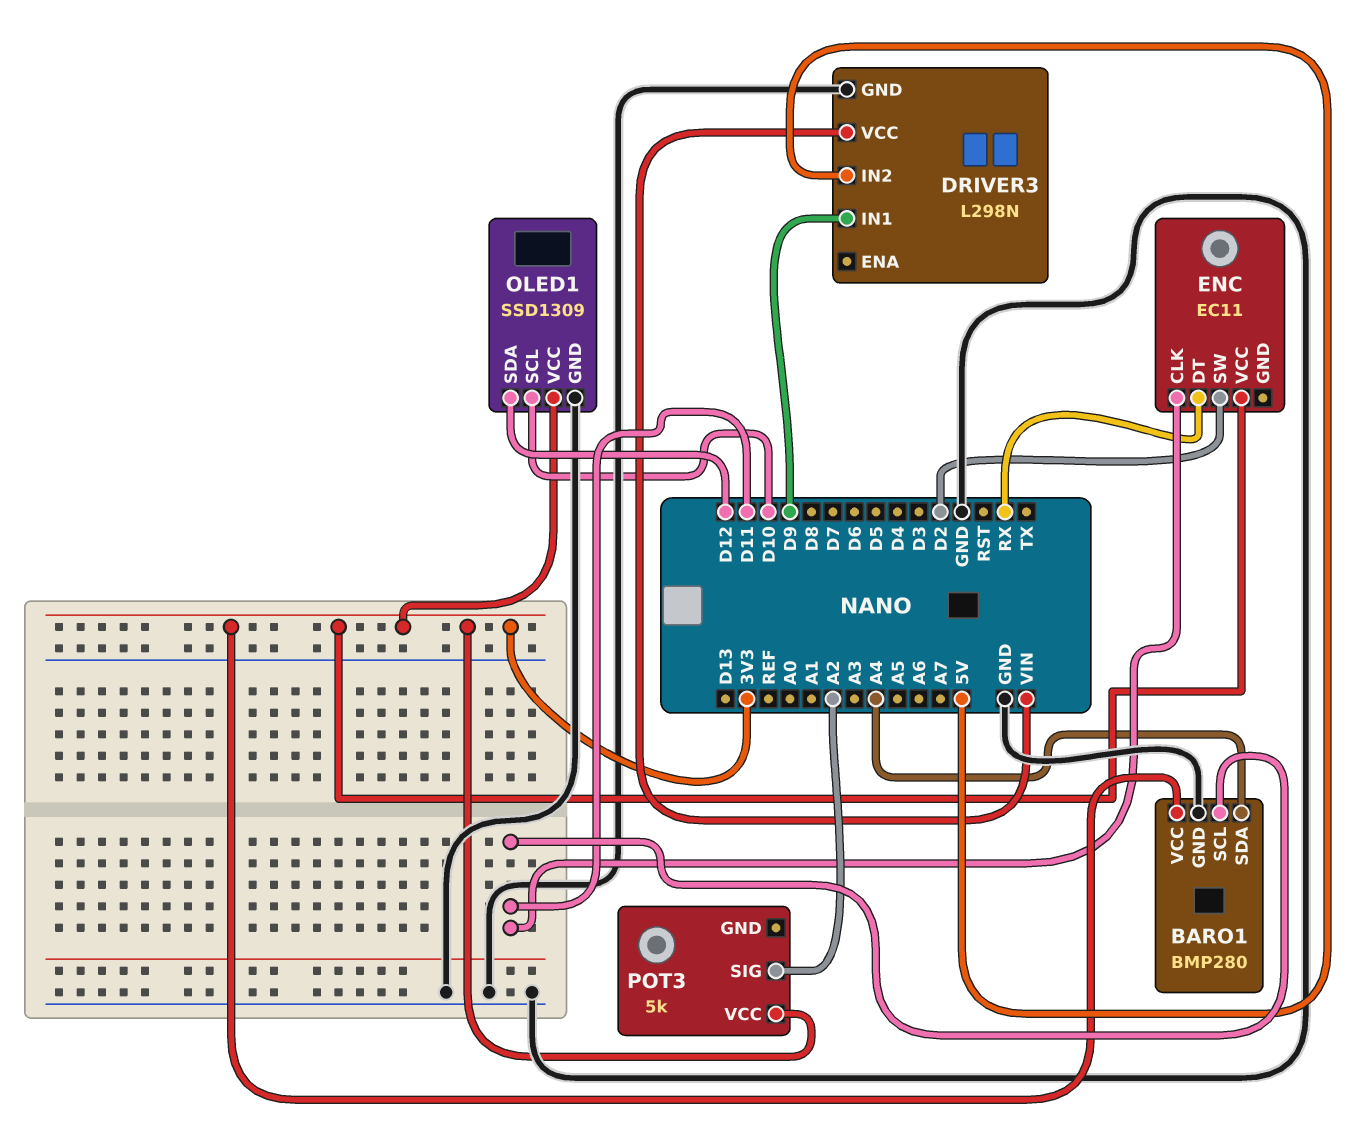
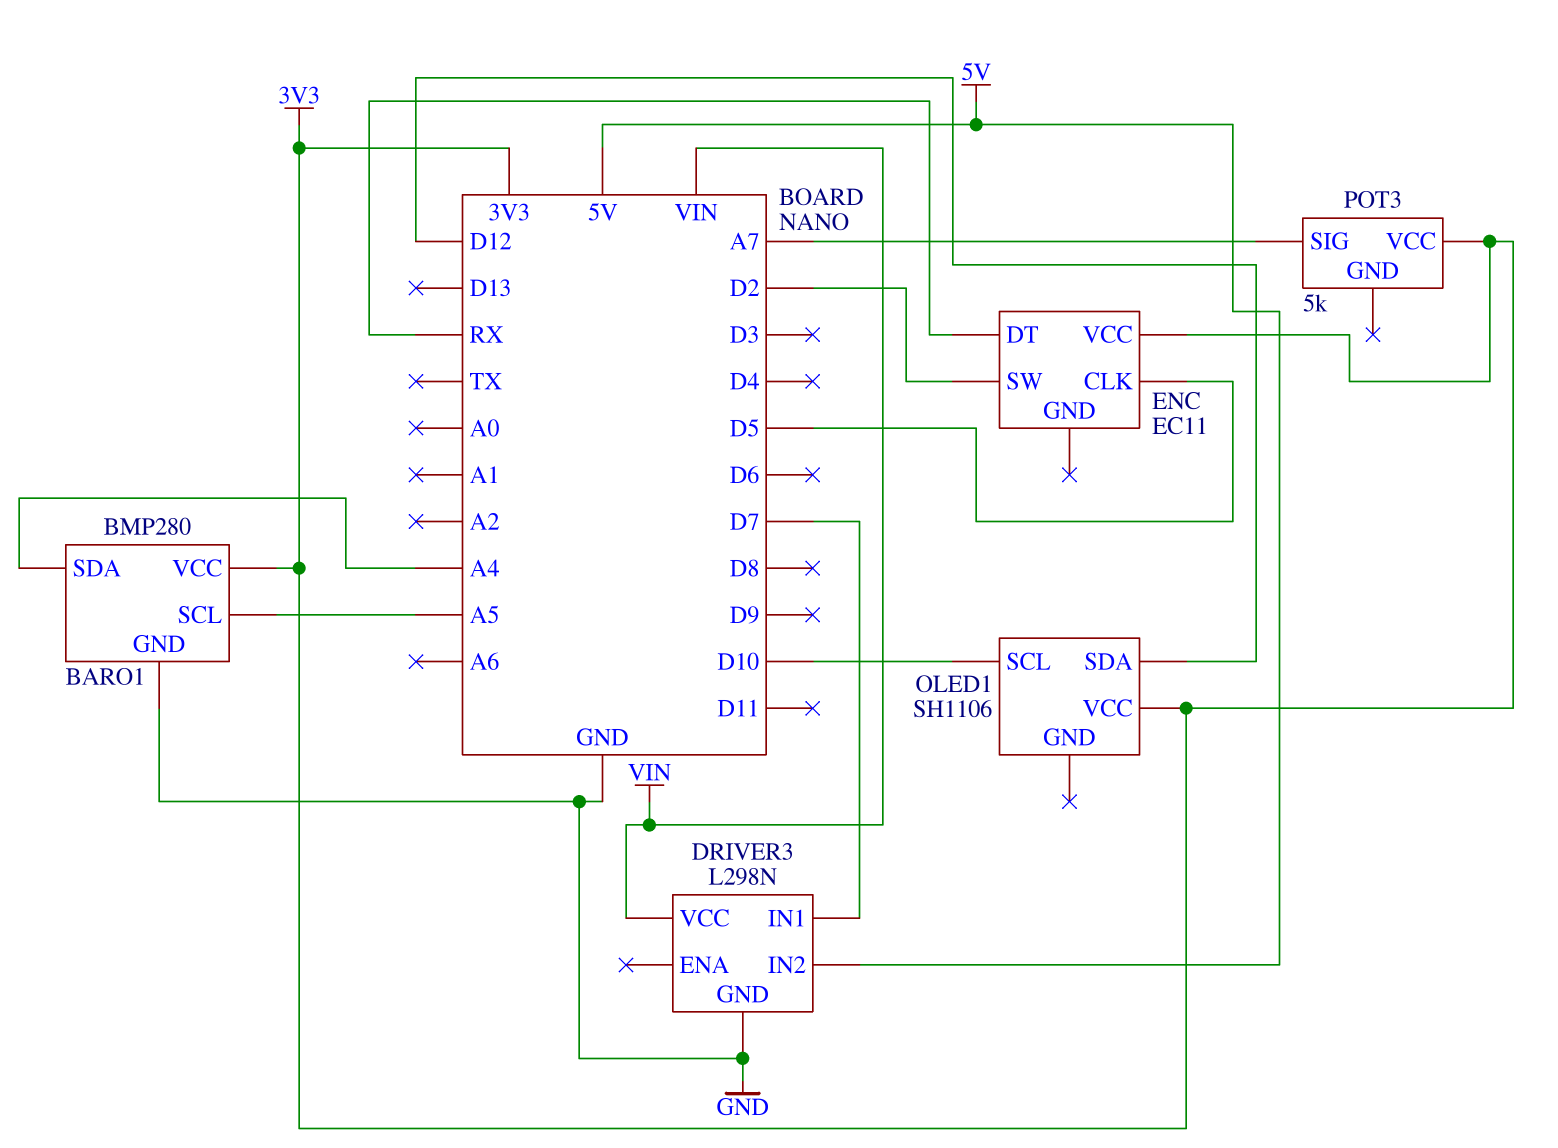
BARO1 pin SCL: D11 -> A5
DRIVER3 pin IN1: D9 -> D7
ENC pin CLK: D11 -> D5
OLED1: SSD1309 -> SH1106
OLED1 pin GND: GND -> none
POT3 pin SIG: A2 -> A7

